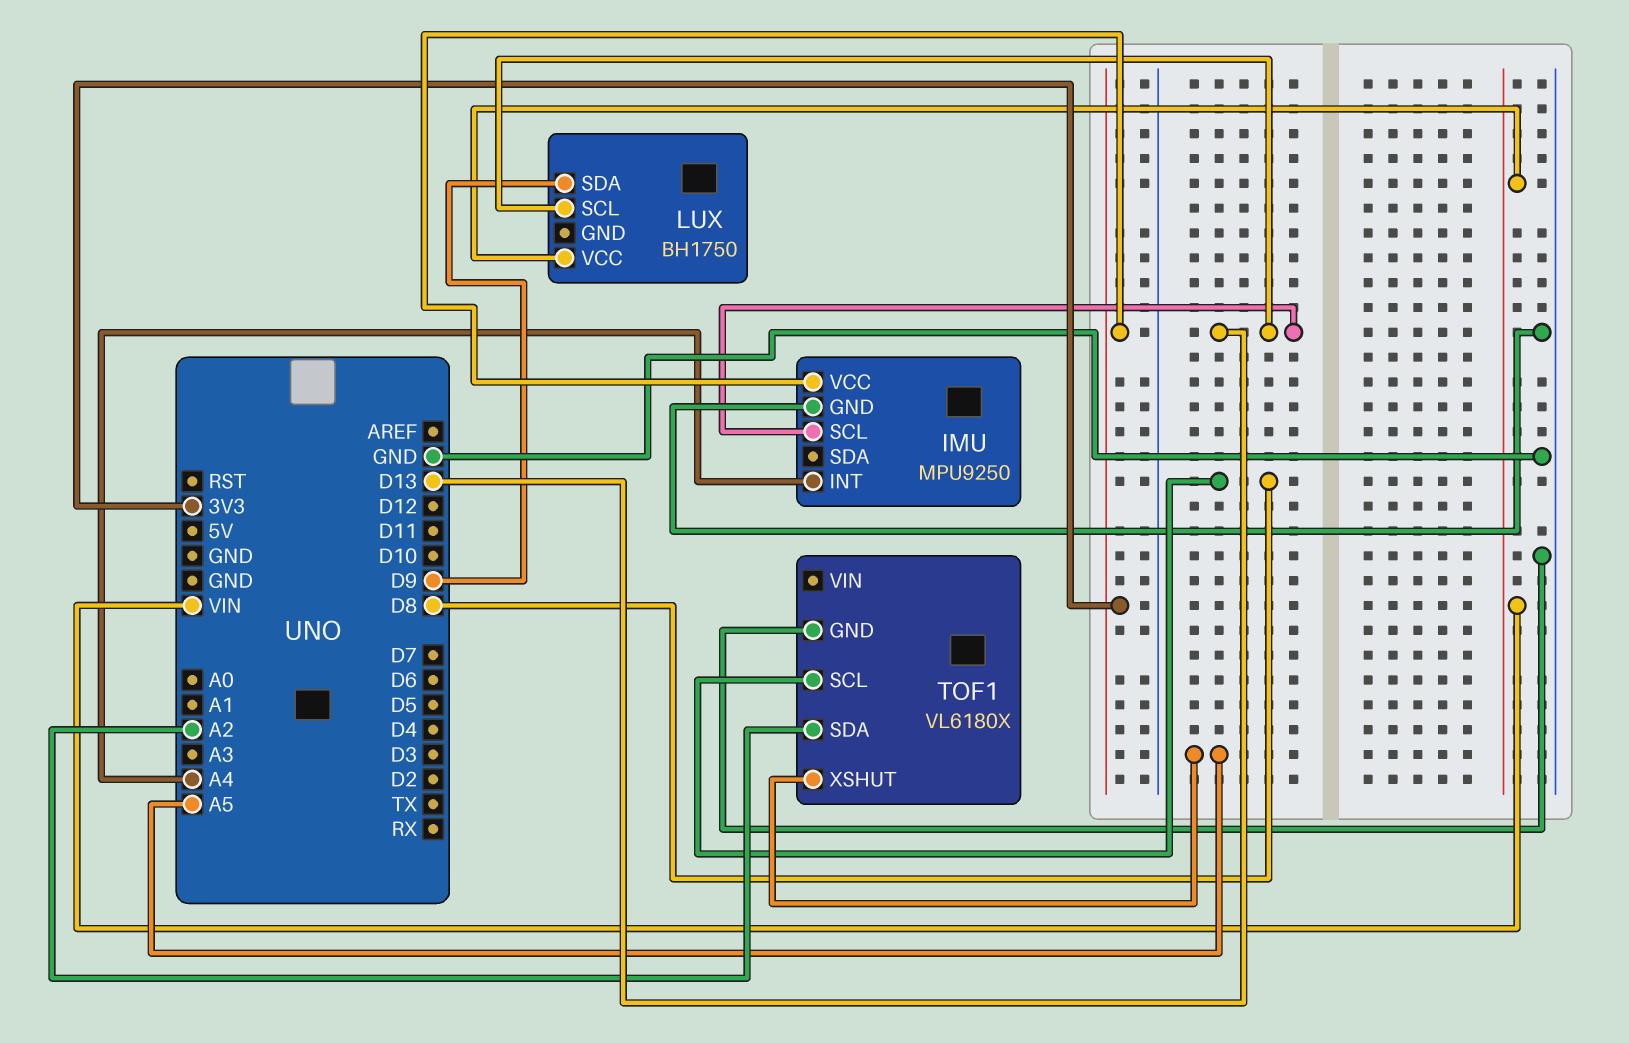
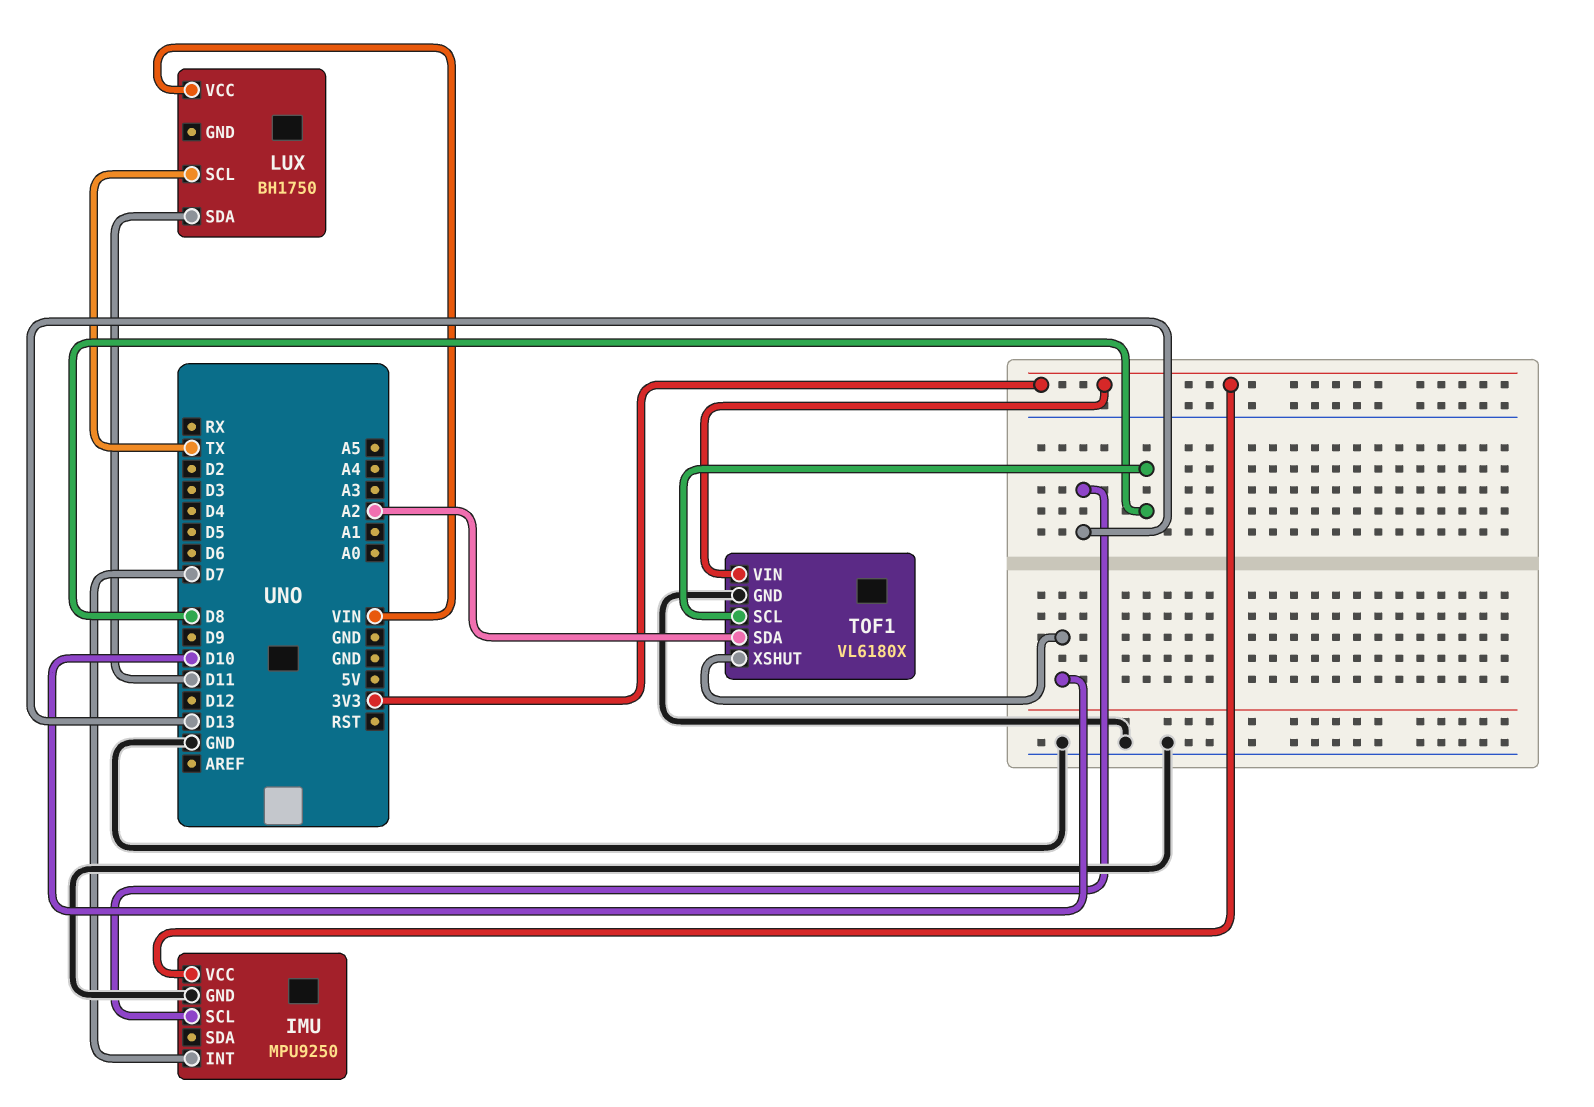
IMU pin INT: A4 -> D7
LUX pin SCL: D13 -> TX
LUX pin SDA: D9 -> D11
TOF1 pin VIN: none -> 3V3
TOF1 pin XSHUT: A5 -> D10

